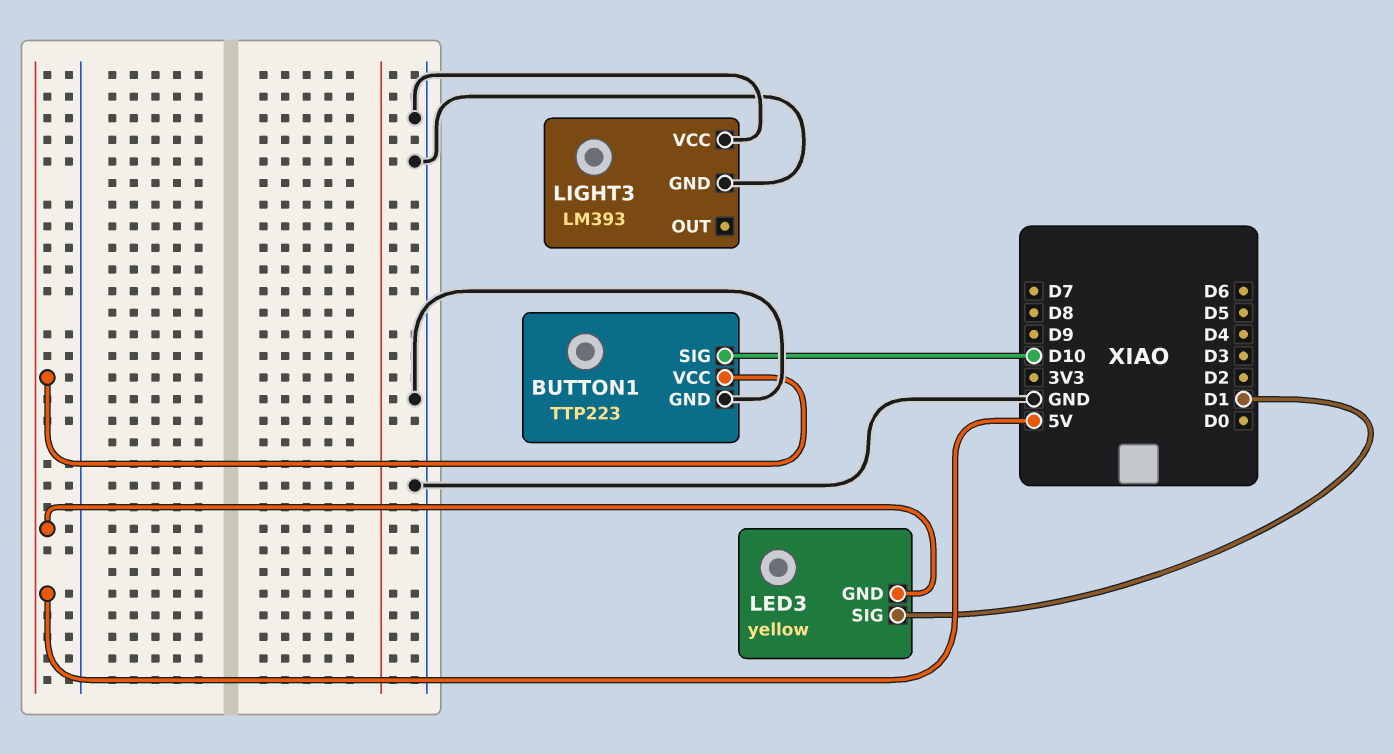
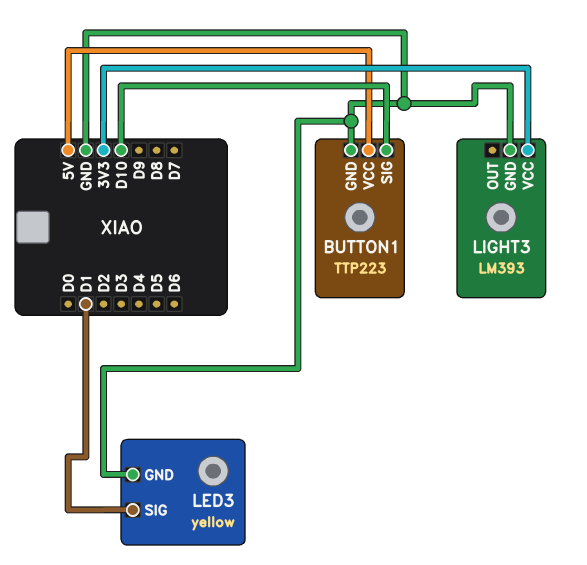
LED3 pin GND: 5V -> GND
LIGHT3 pin VCC: GND -> 3V3

